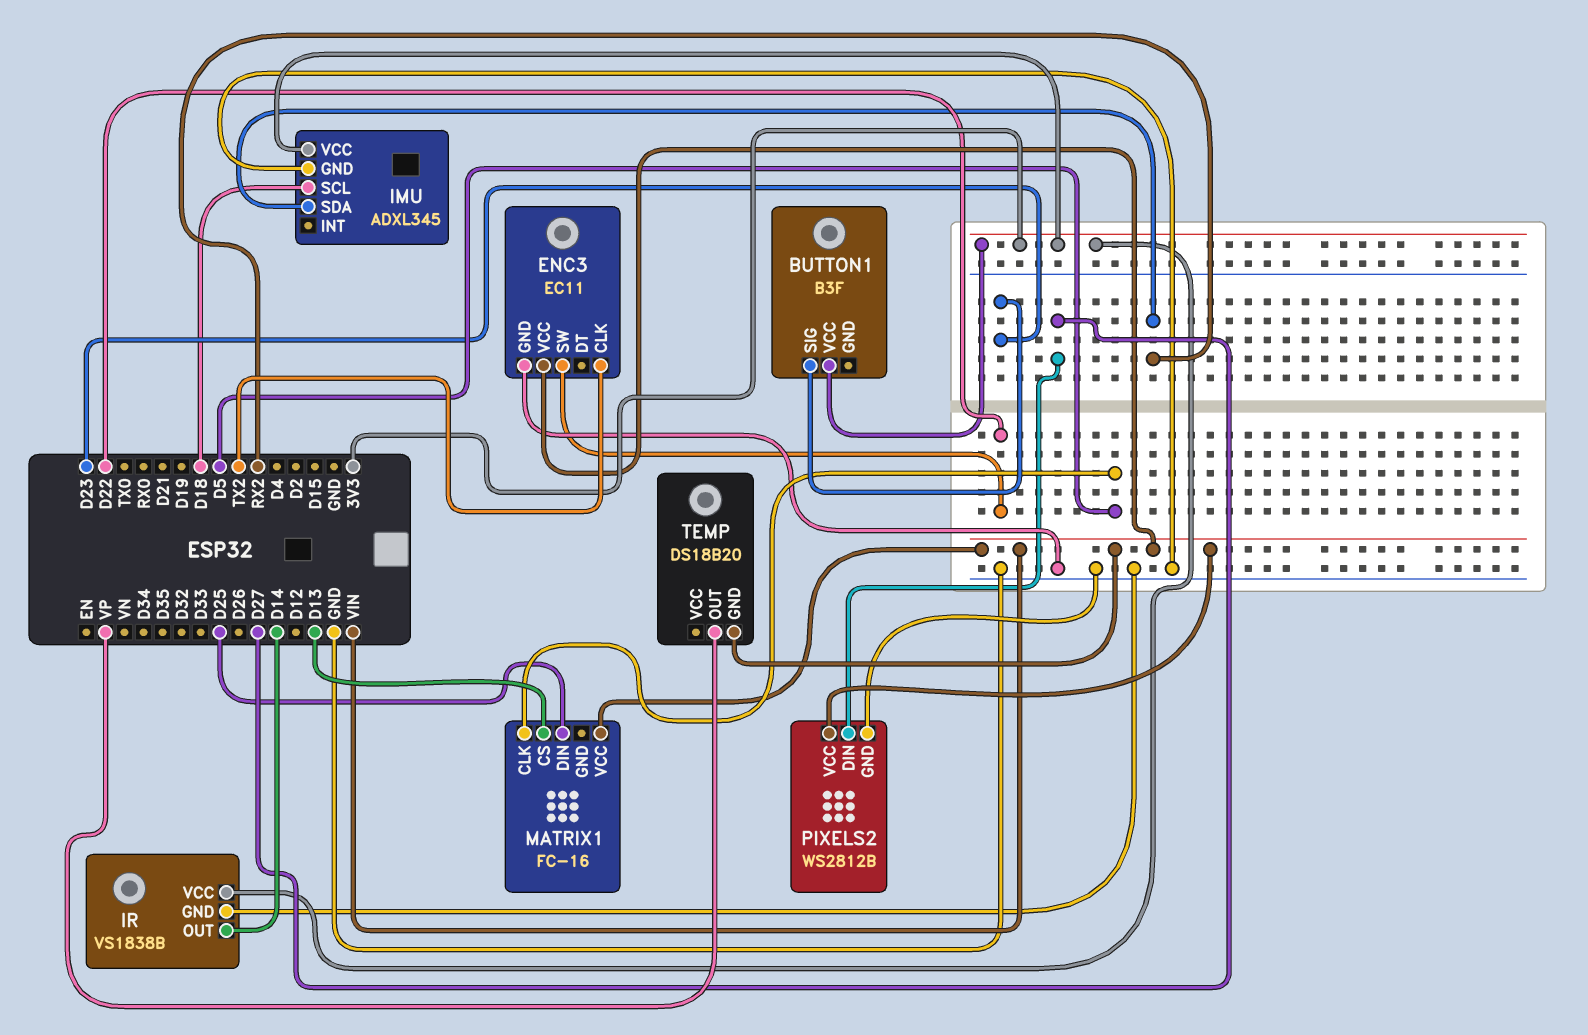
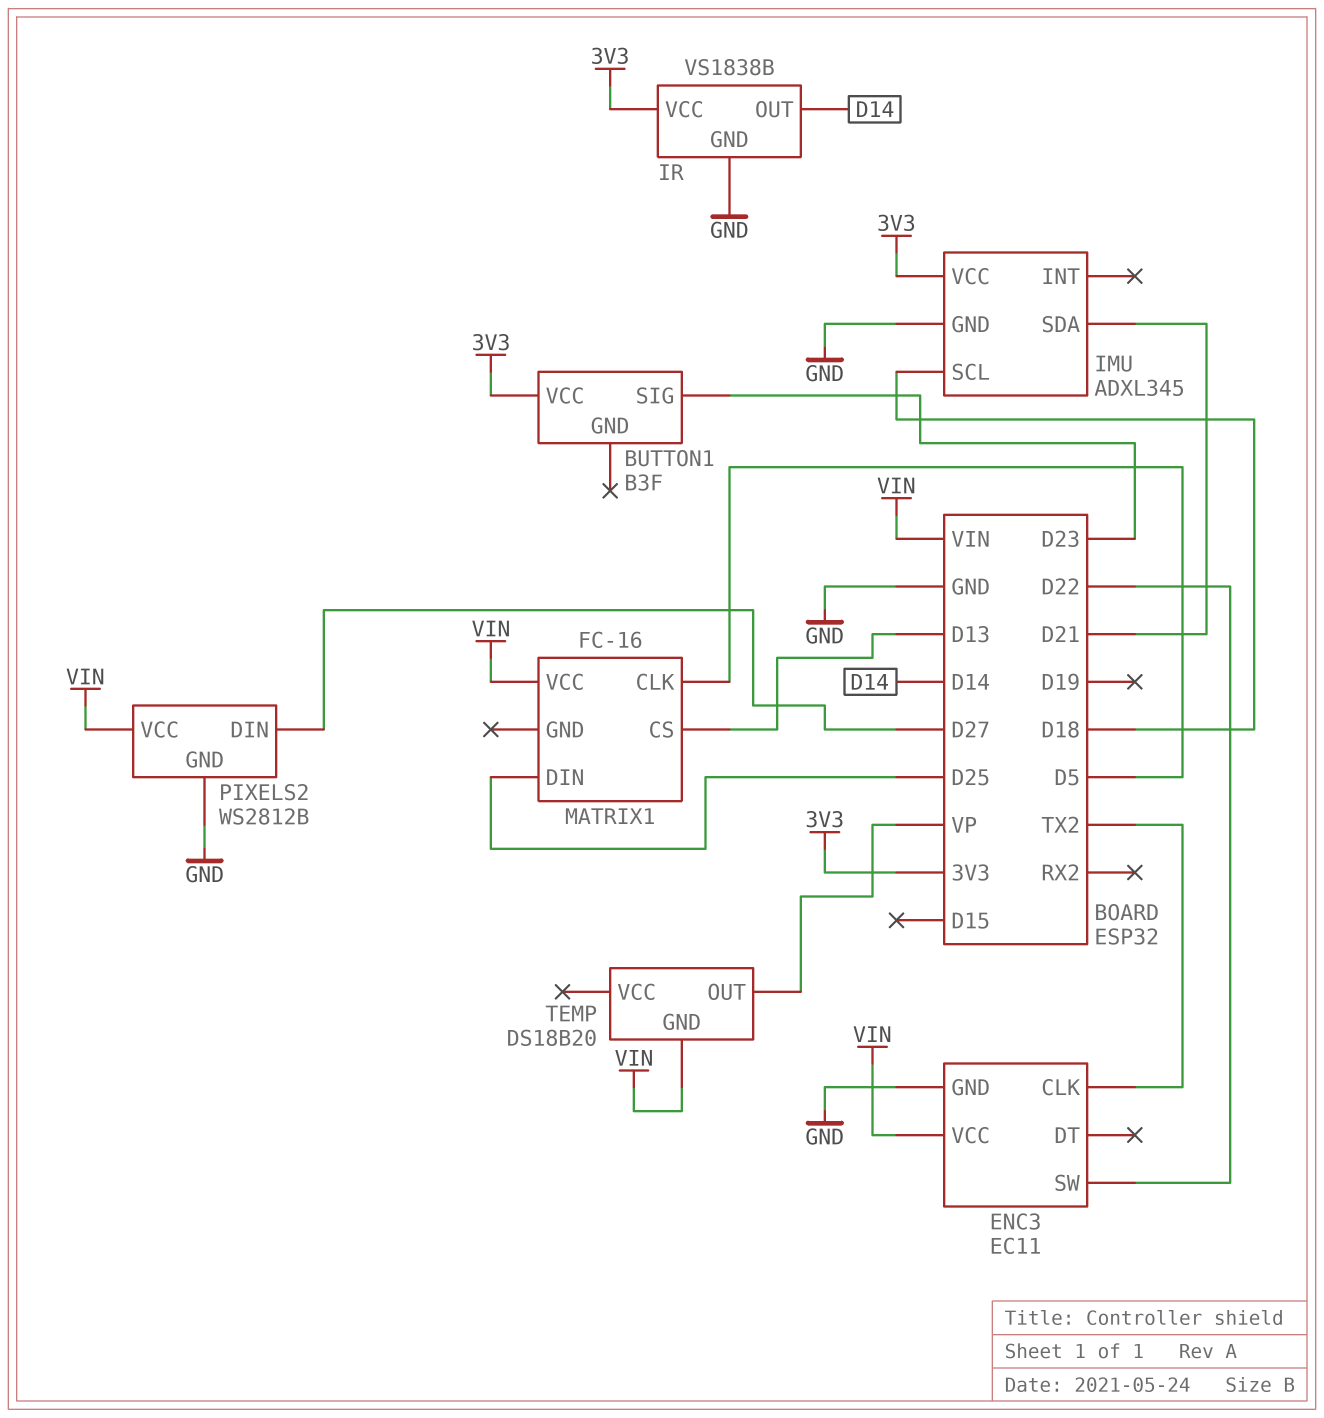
IMU pin SDA: RX2 -> D21

